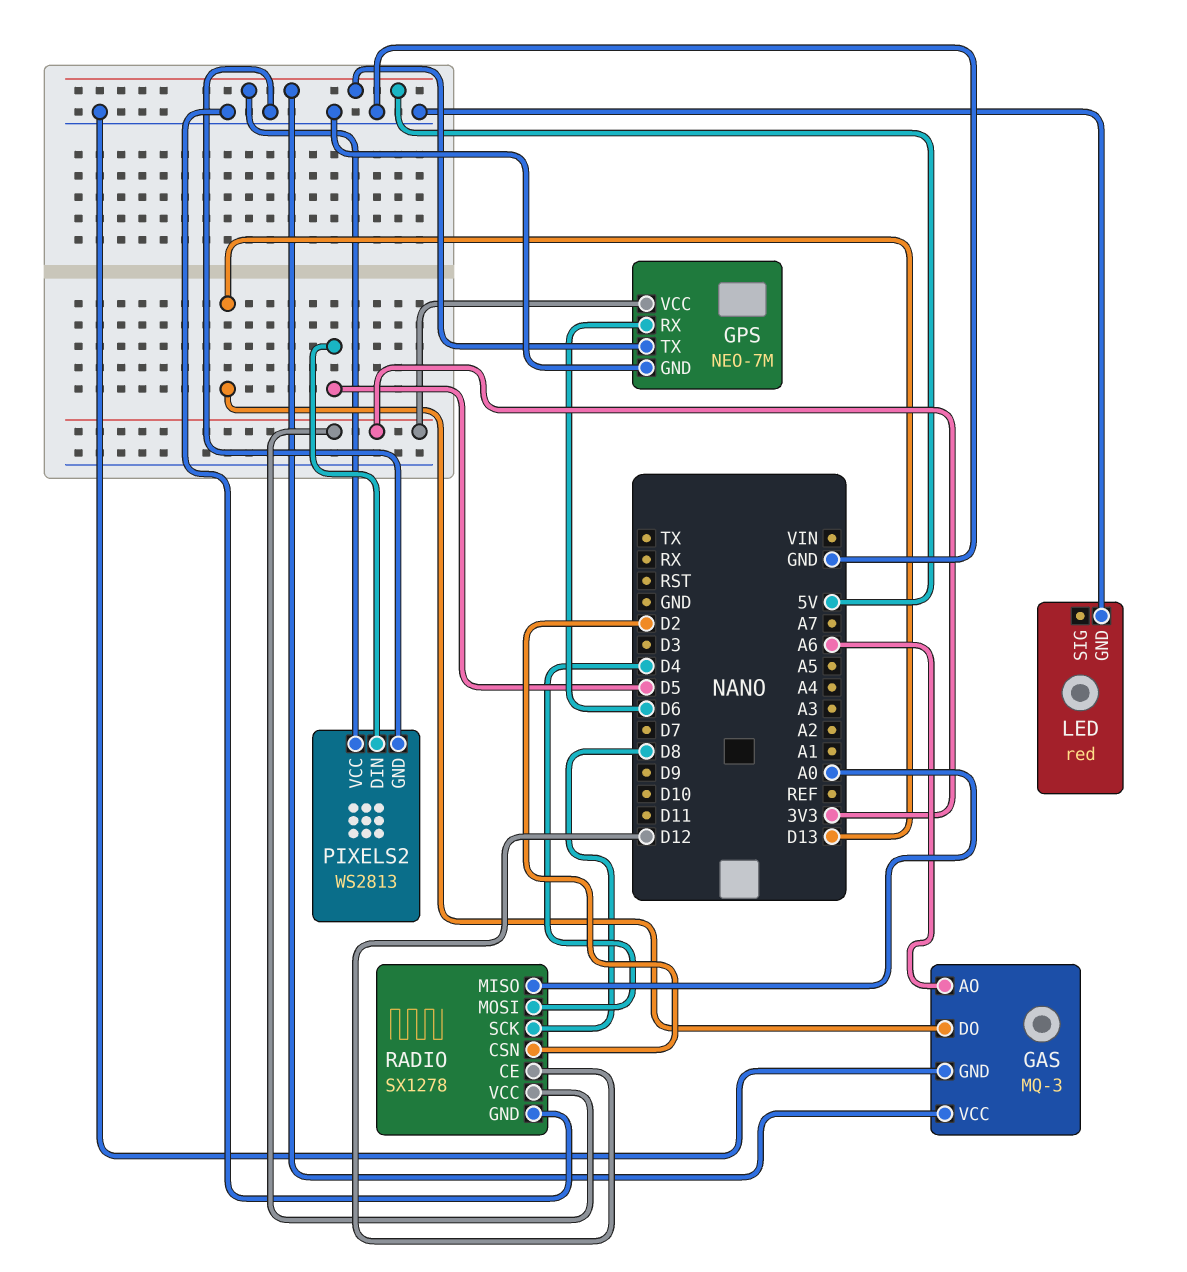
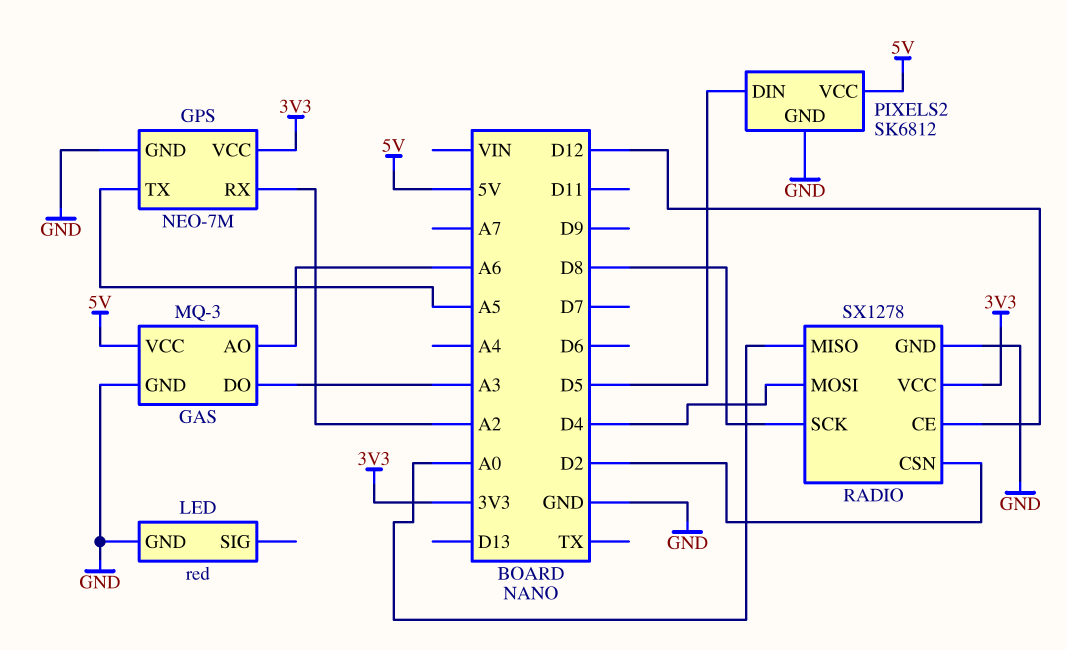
GAS pin DO: D13 -> A3
GPS pin RX: D6 -> A2
GPS pin TX: 5V -> A5
PIXELS2: WS2813 -> SK6812

